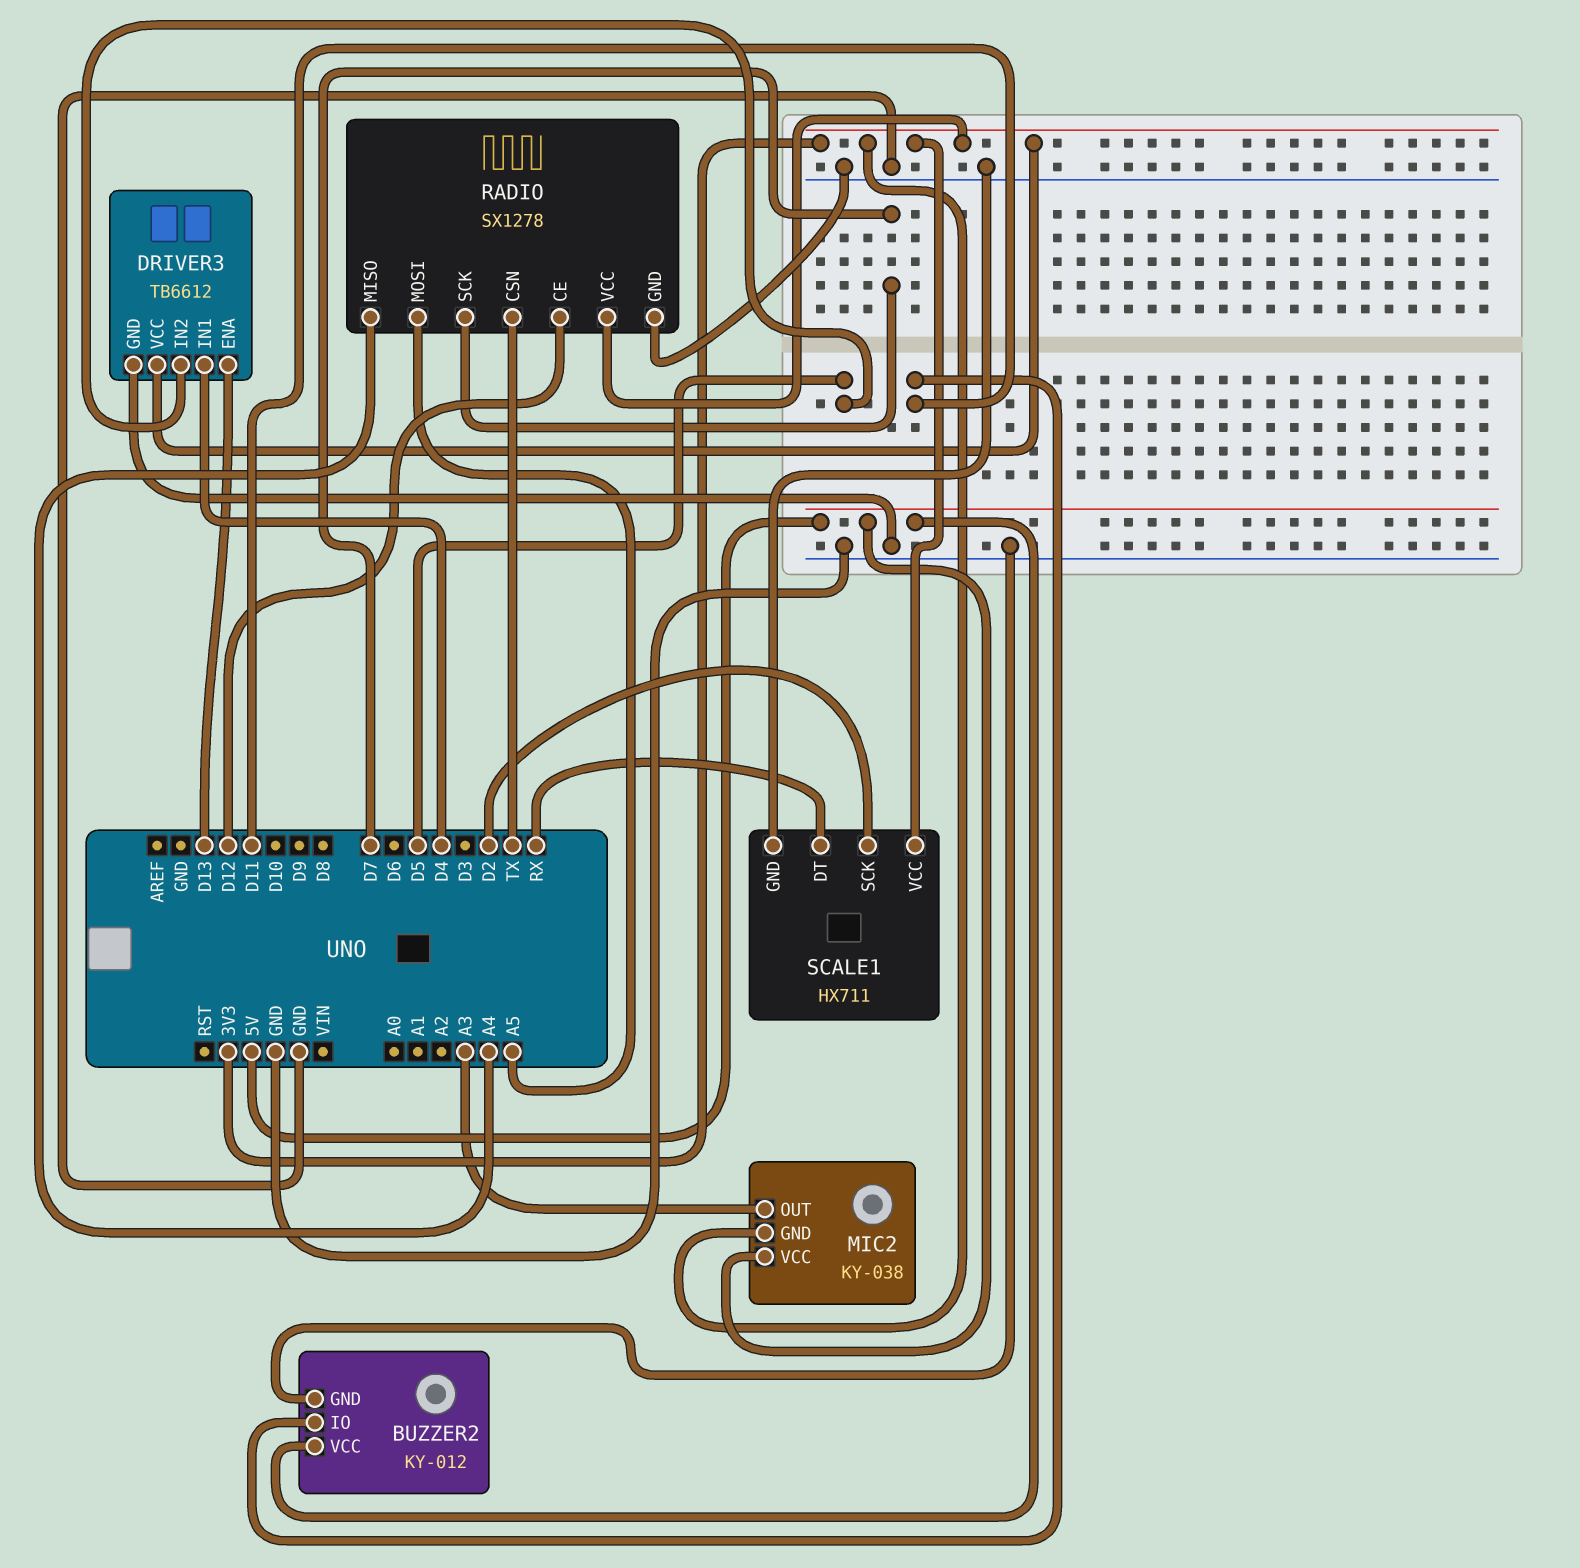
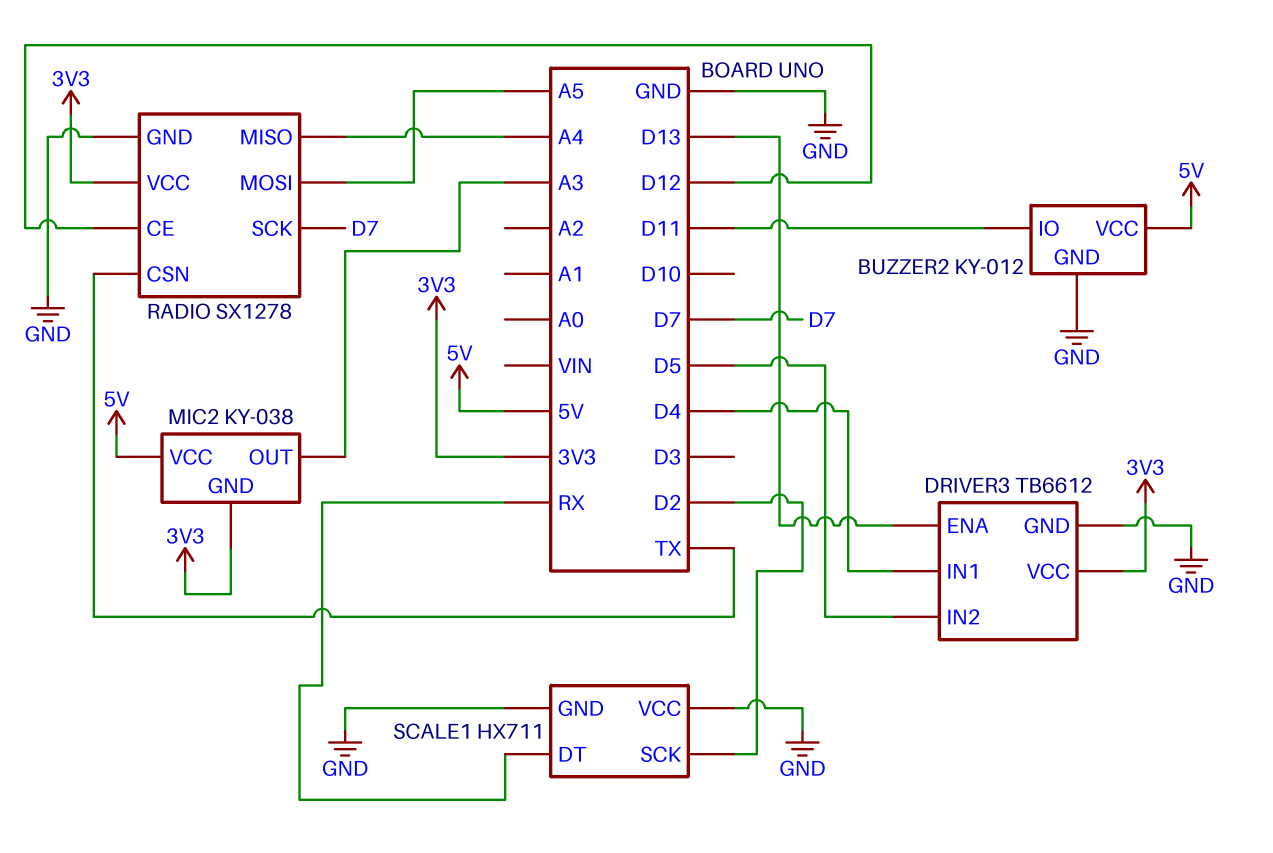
SCALE1 pin VCC: 3V3 -> GND

